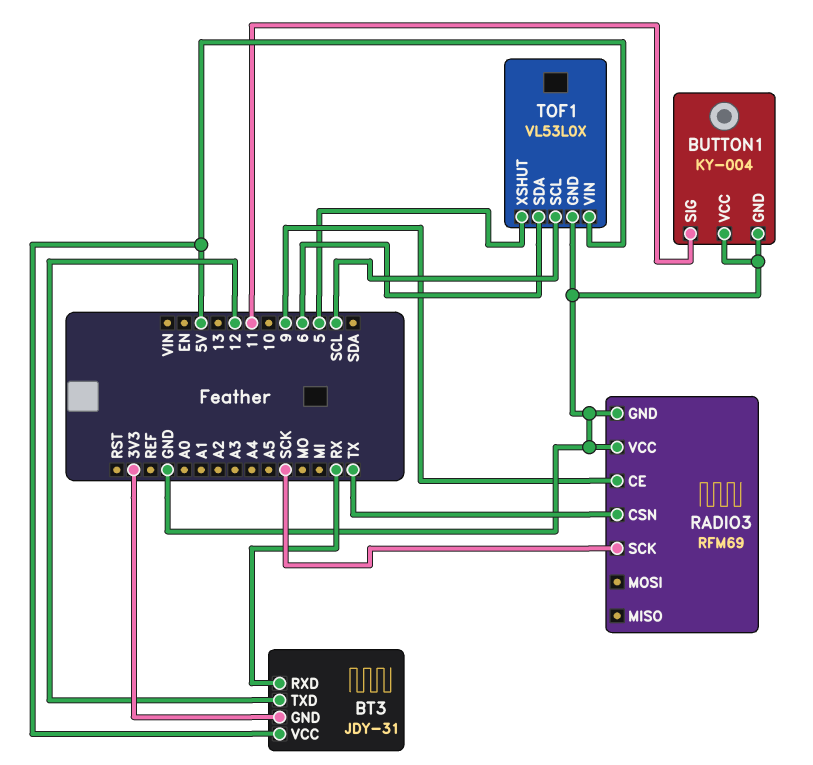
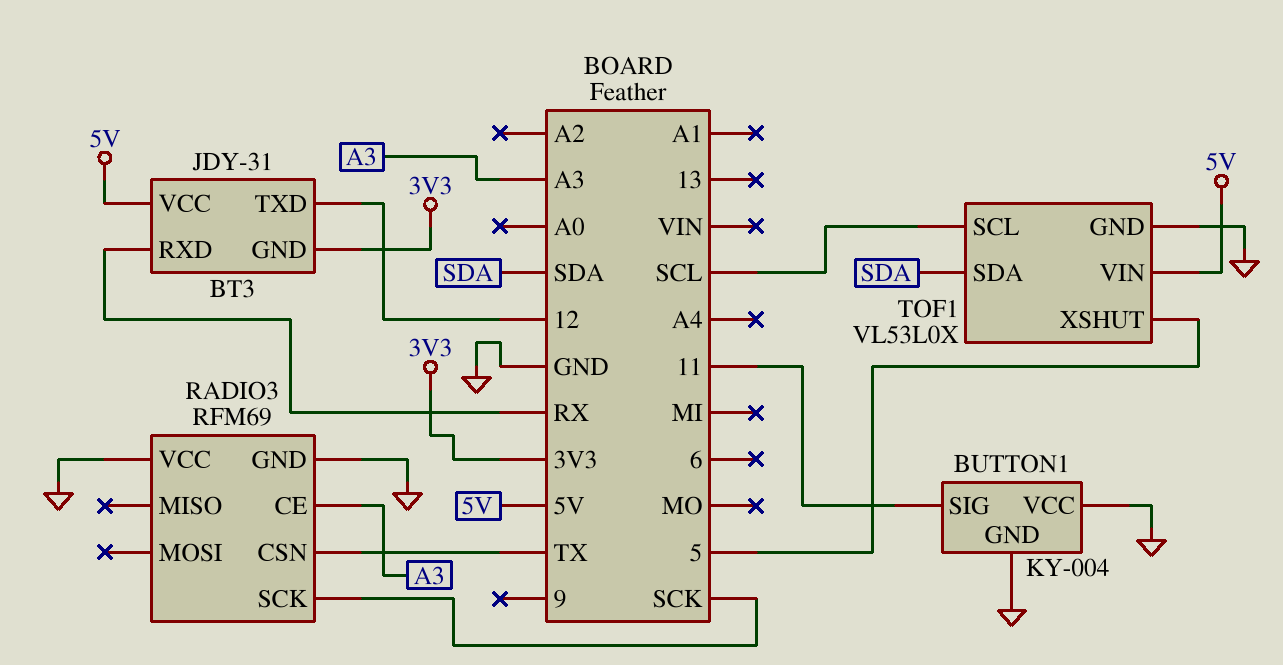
RADIO3 pin CE: 9 -> A3
TOF1 pin SDA: 6 -> SDA

